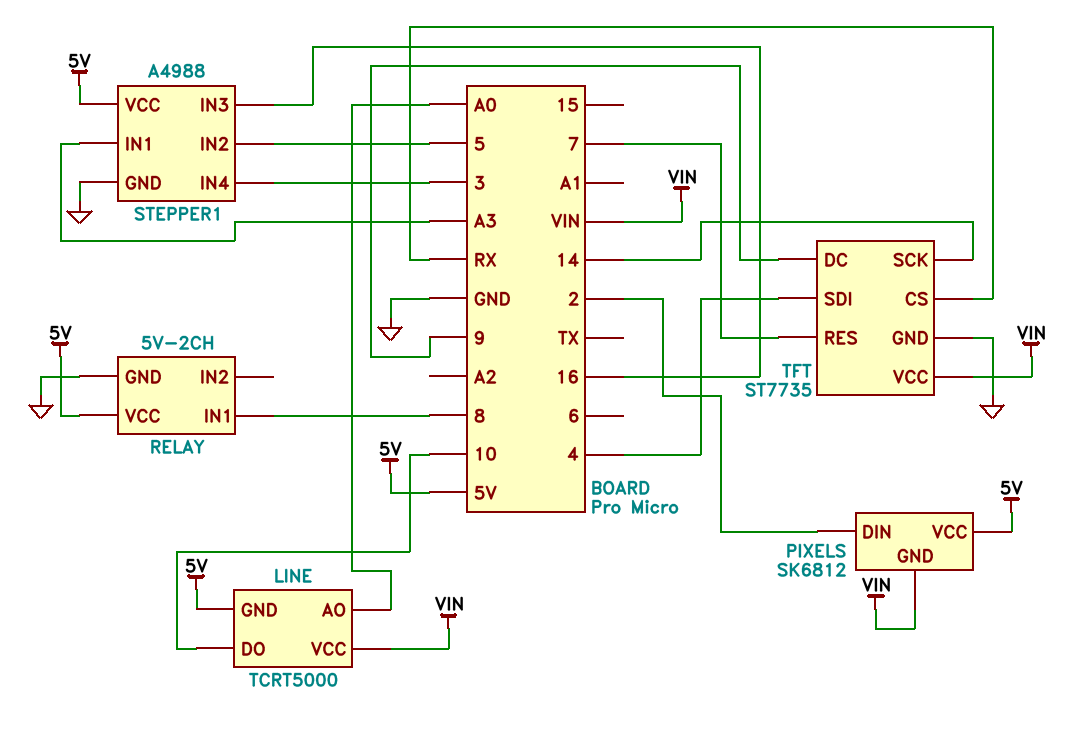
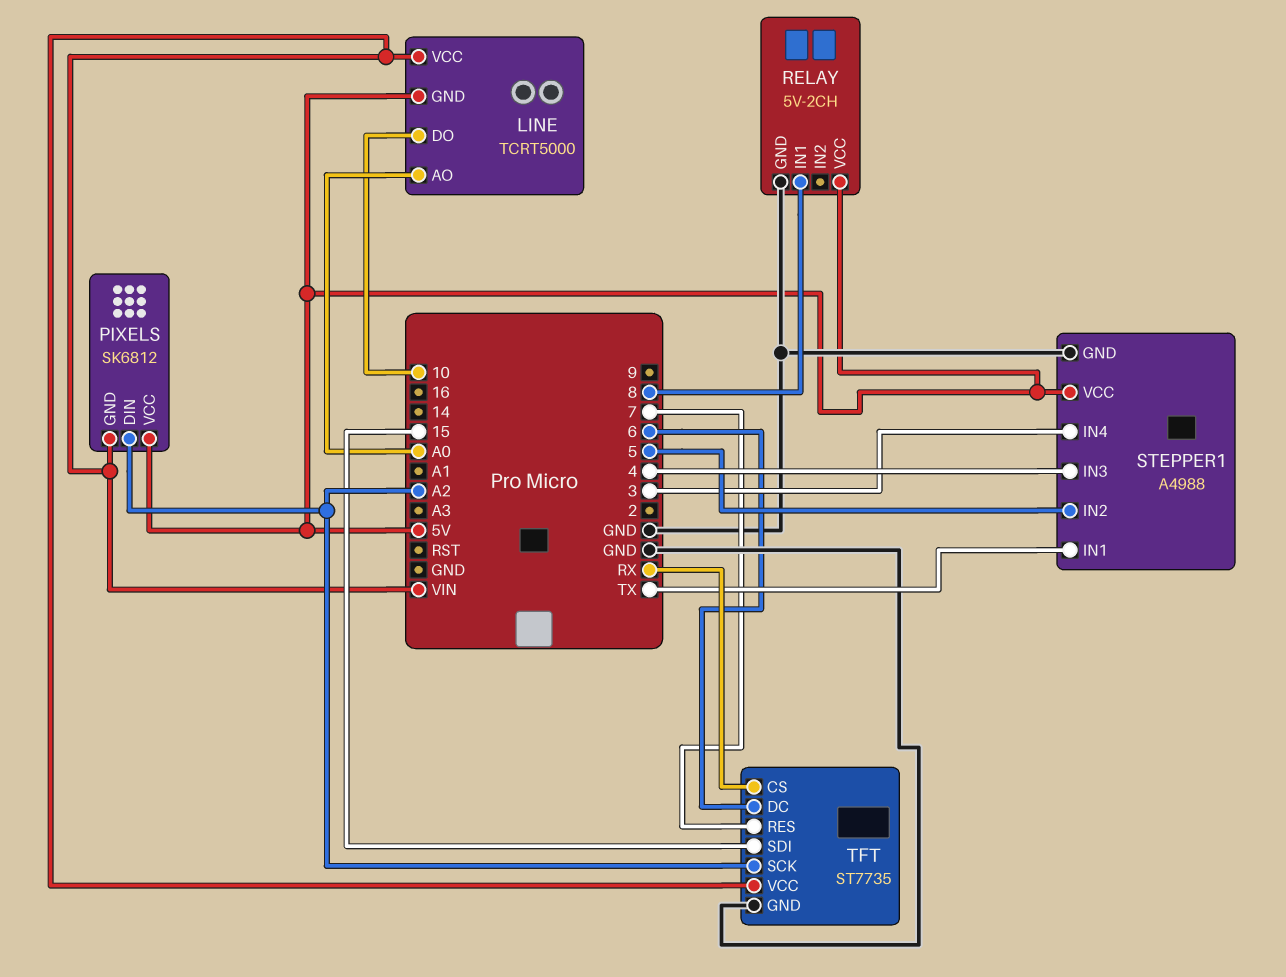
PIXELS pin DIN: 2 -> A2
STEPPER1 pin IN1: A3 -> TX
STEPPER1 pin IN3: 16 -> 4
TFT pin DC: 9 -> 6
TFT pin SCK: 14 -> A2
TFT pin SDI: 4 -> 15

